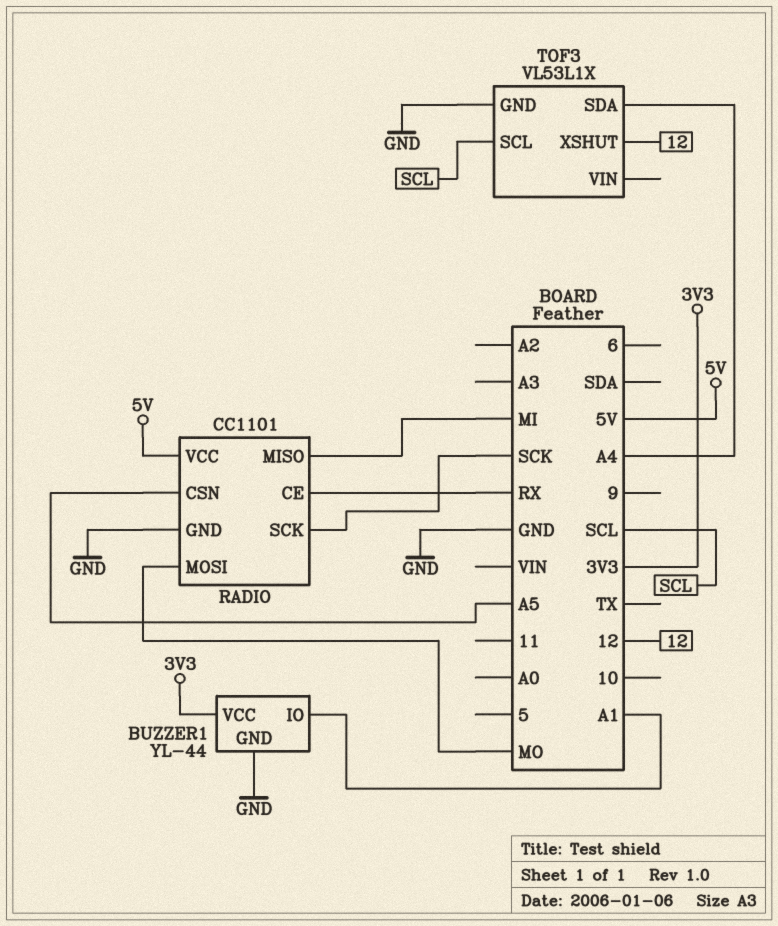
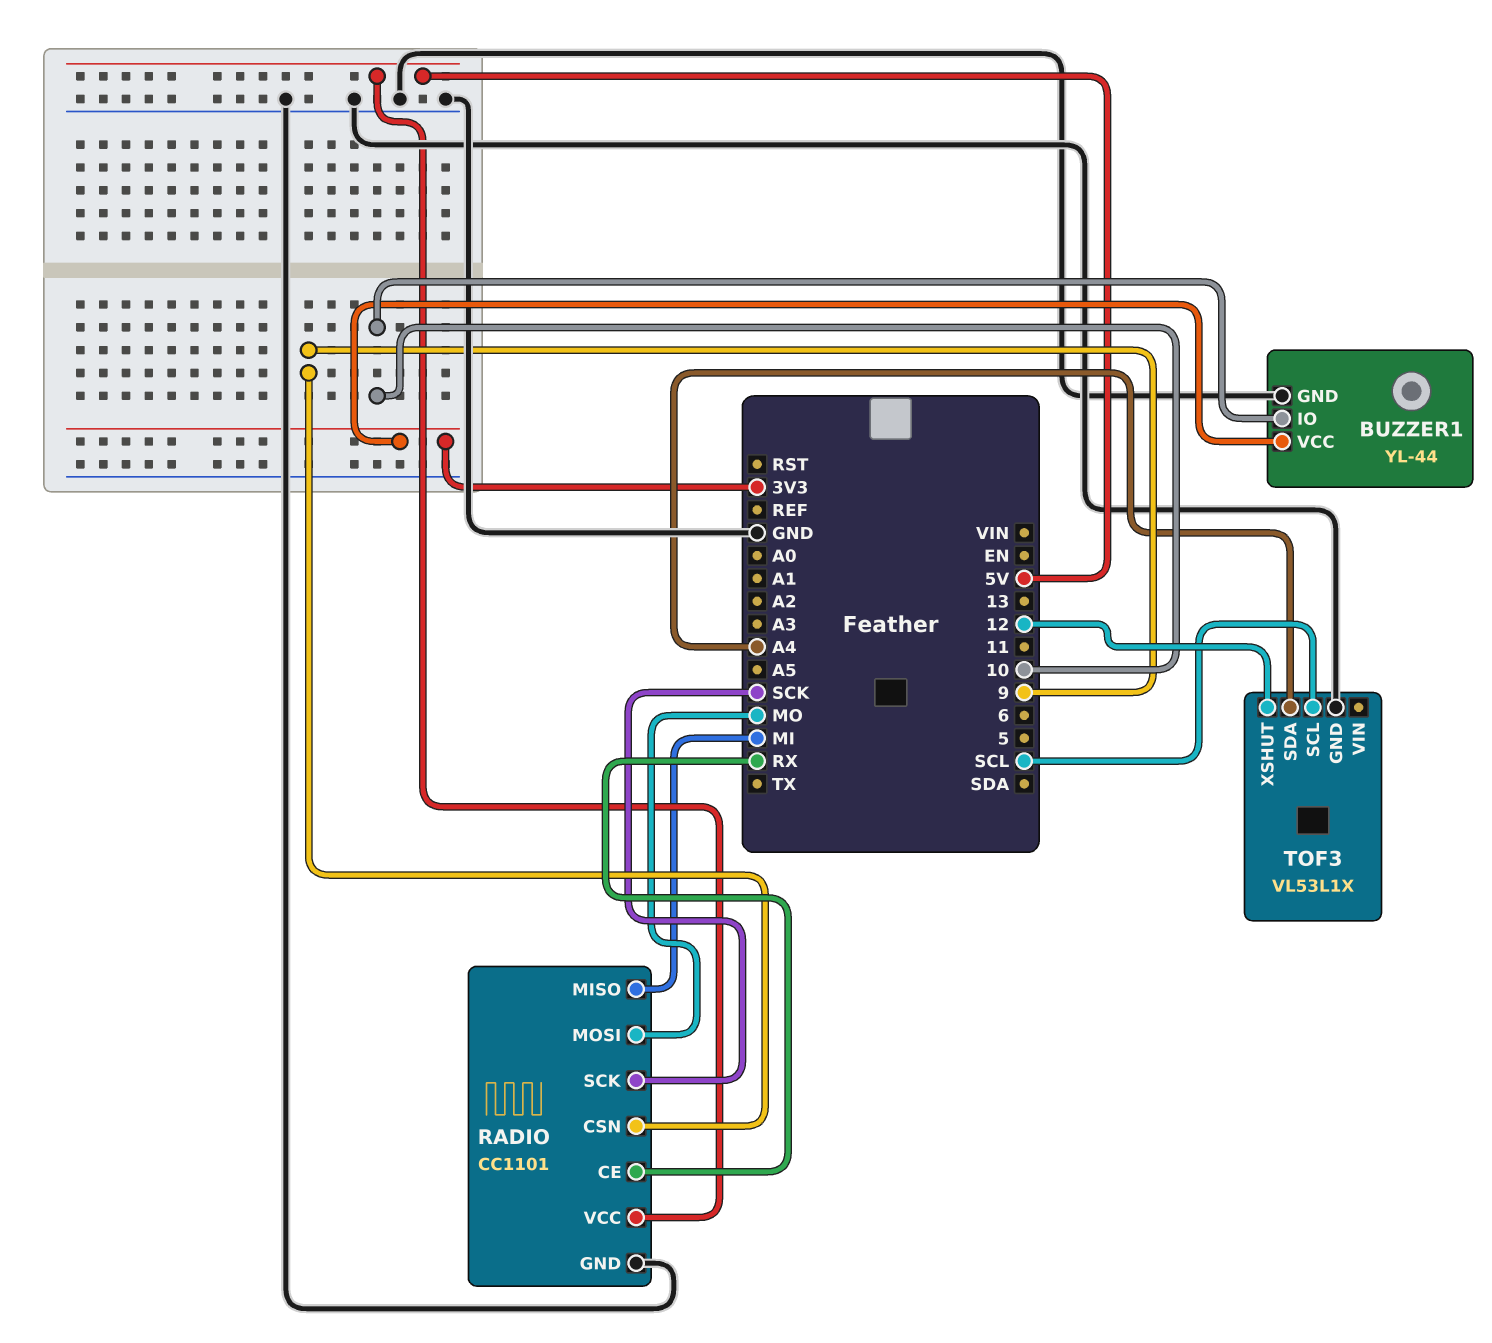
BUZZER1 pin IO: A1 -> 10
RADIO pin CSN: A5 -> 9

